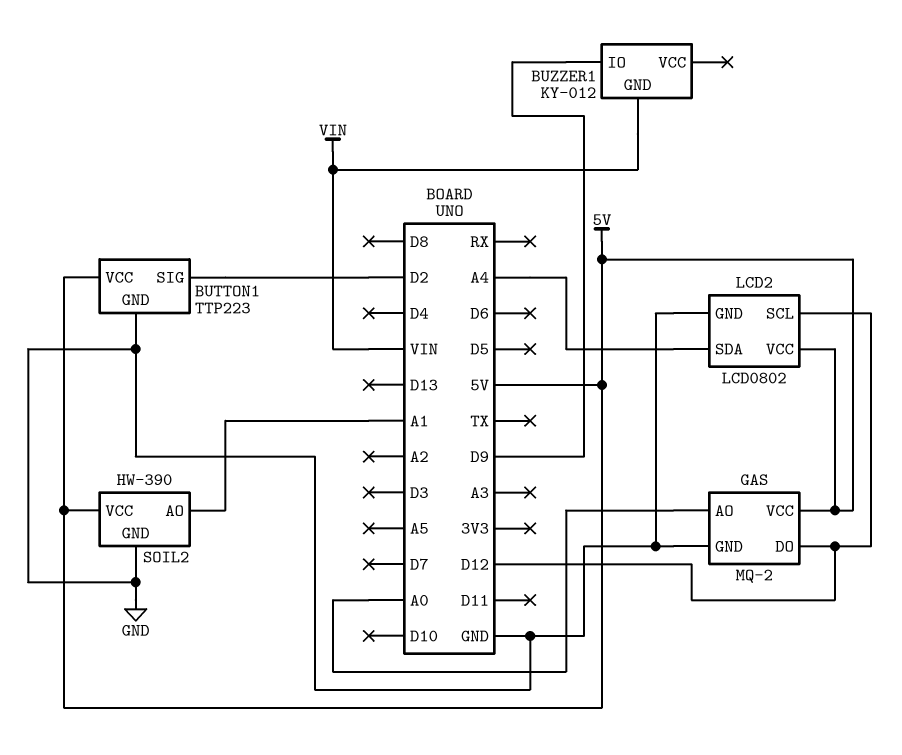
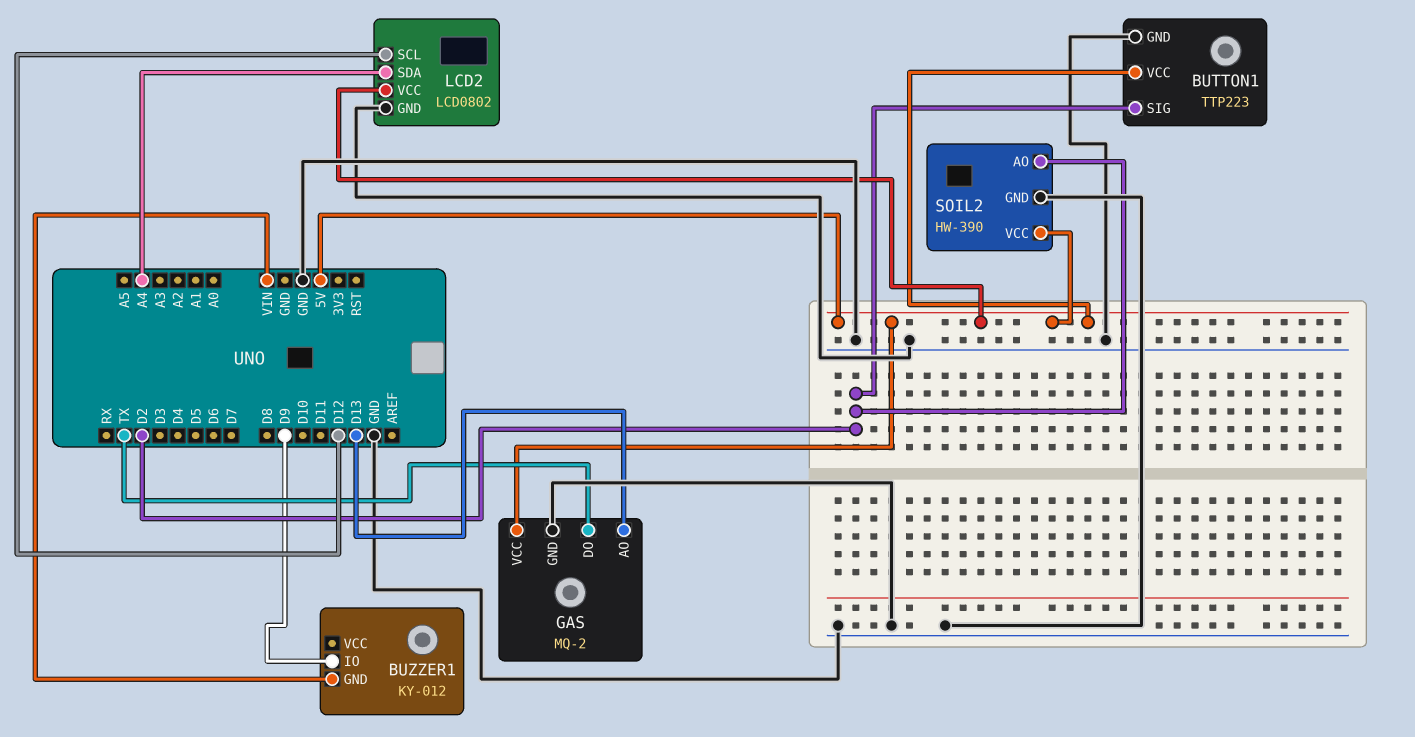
GAS pin AO: A0 -> D13
GAS pin DO: D12 -> TX
SOIL2 pin AO: A1 -> D2

